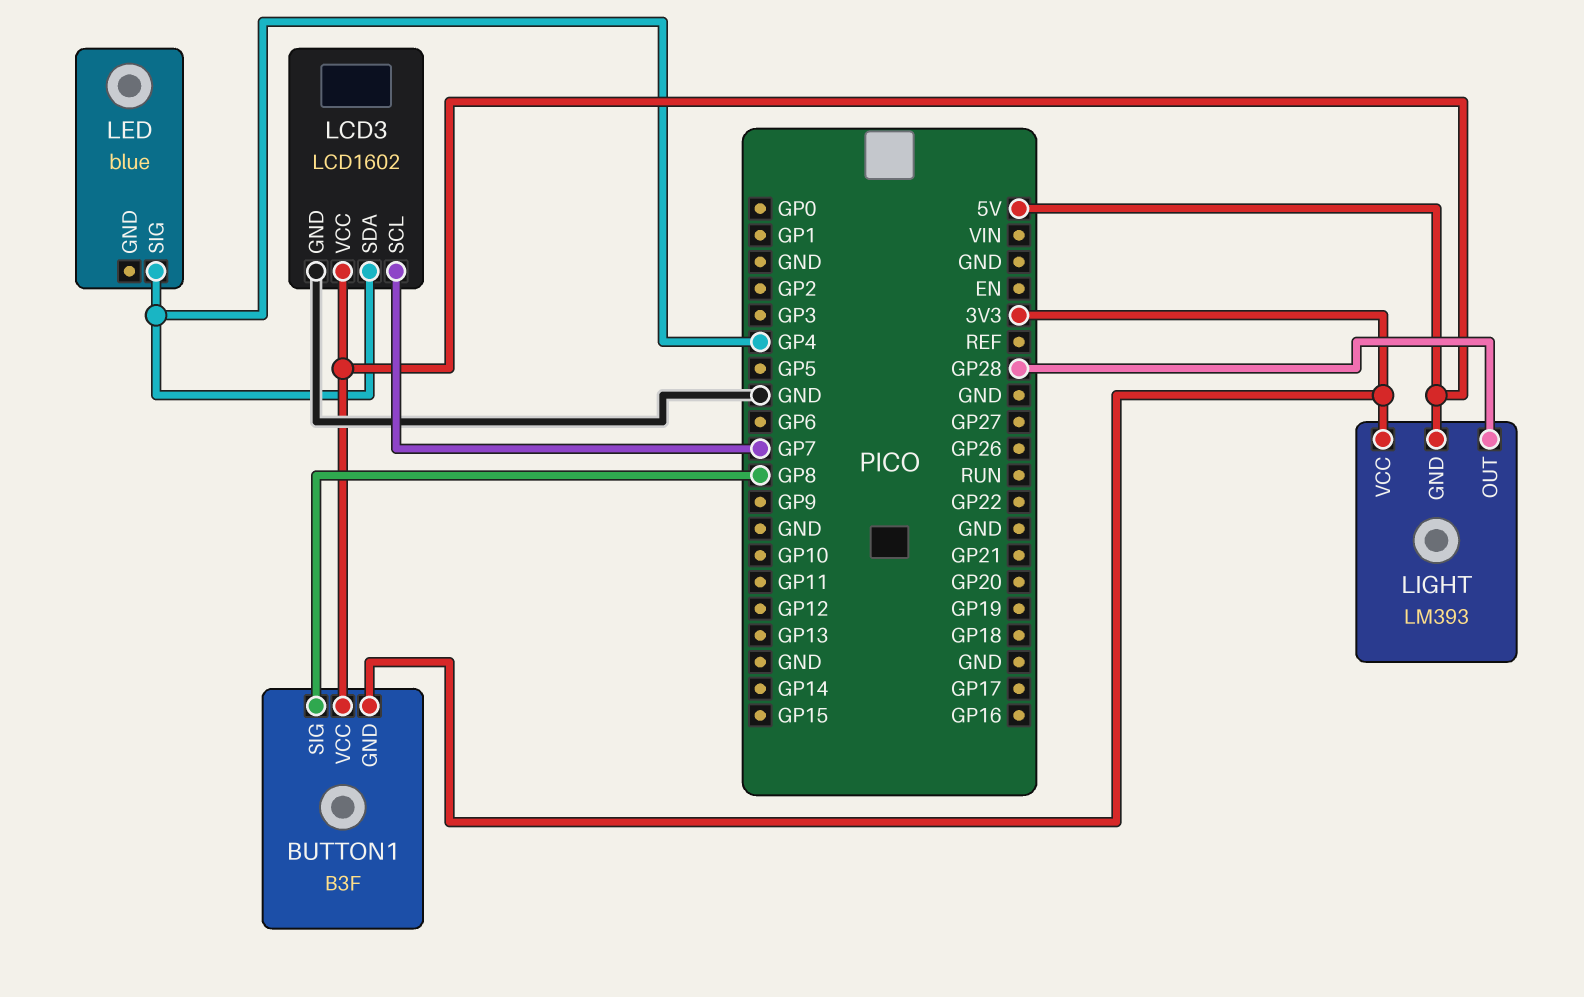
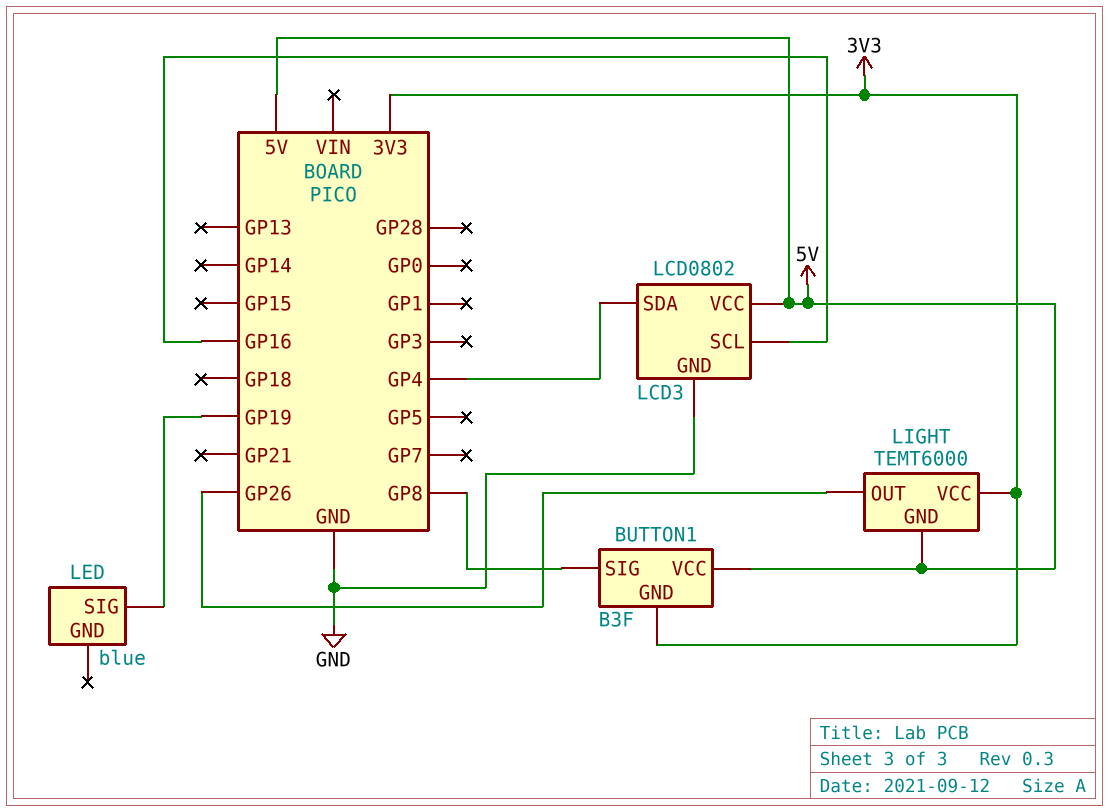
LCD3: LCD1602 -> LCD0802
LCD3 pin SCL: GP7 -> GP16
LED pin SIG: GP4 -> GP19
LIGHT: LM393 -> TEMT6000
LIGHT pin OUT: GP28 -> GP26

